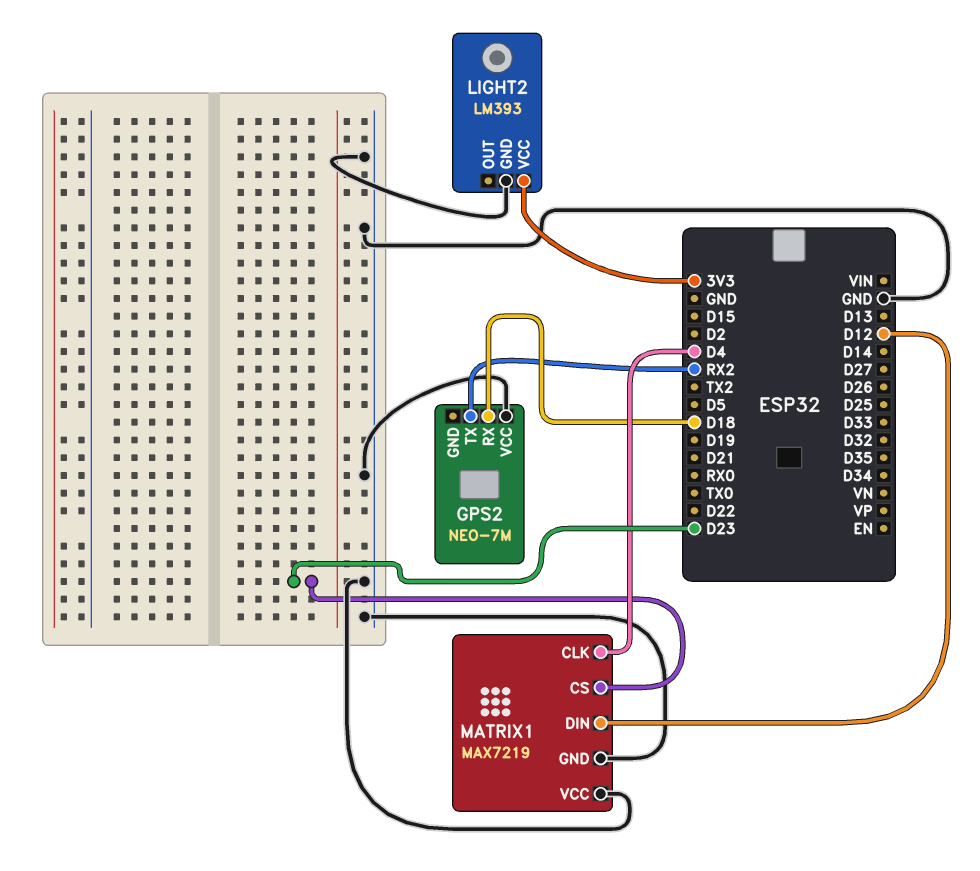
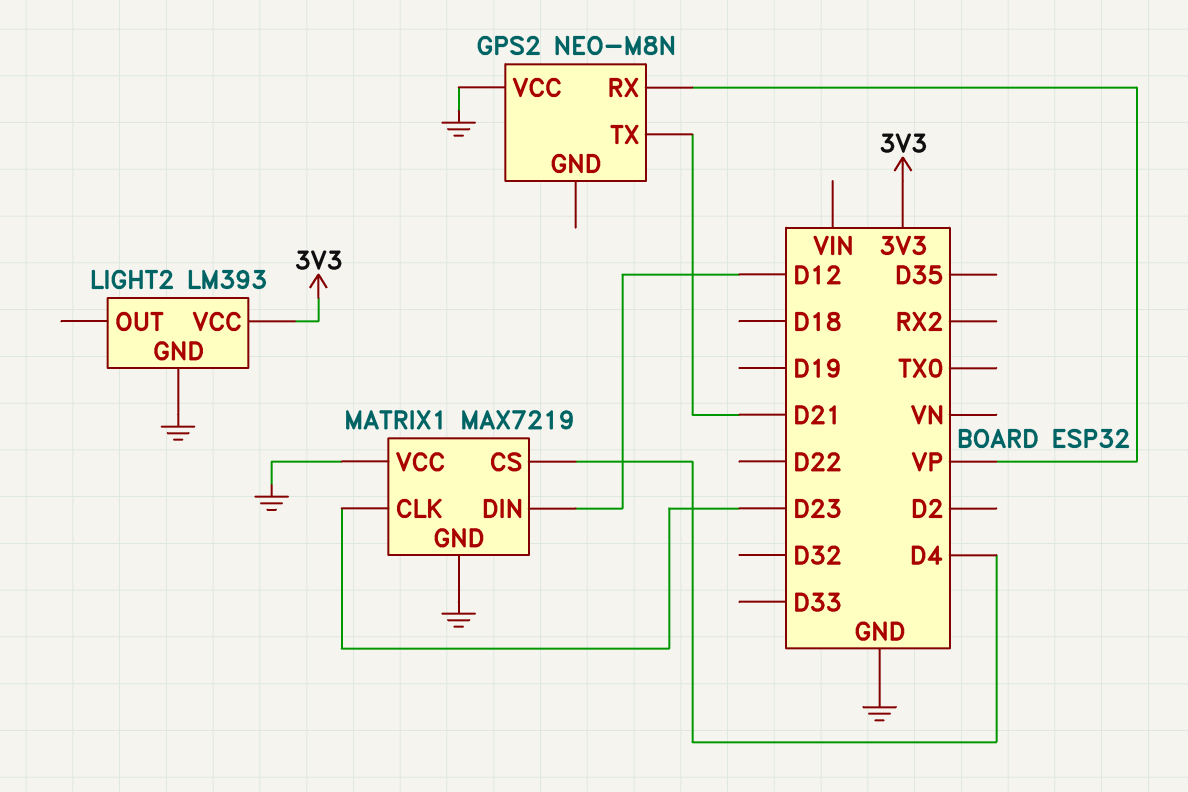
GPS2: NEO-7M -> NEO-M8N
GPS2 pin RX: D18 -> VP
GPS2 pin TX: RX2 -> D21
MATRIX1 pin CLK: D4 -> D23
MATRIX1 pin CS: D23 -> D4

